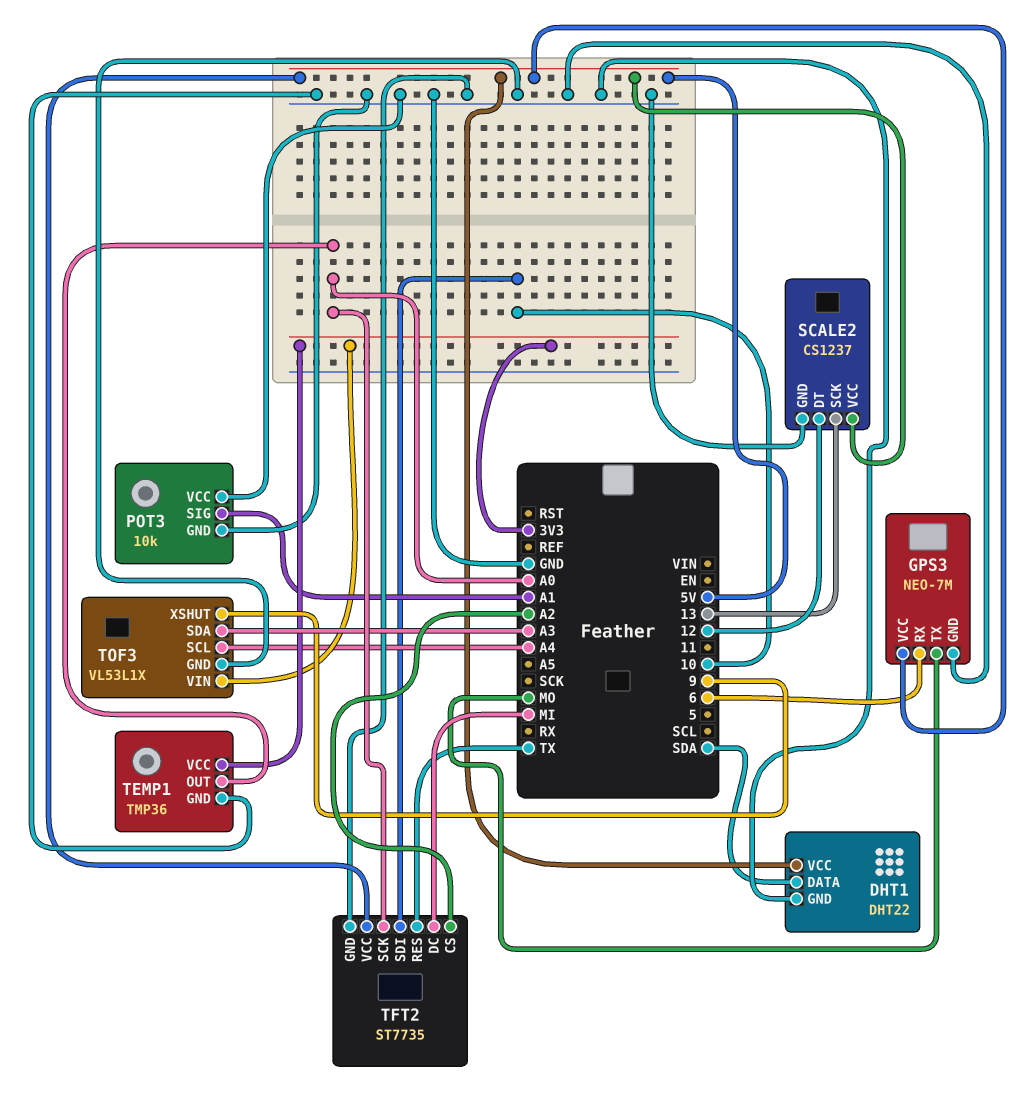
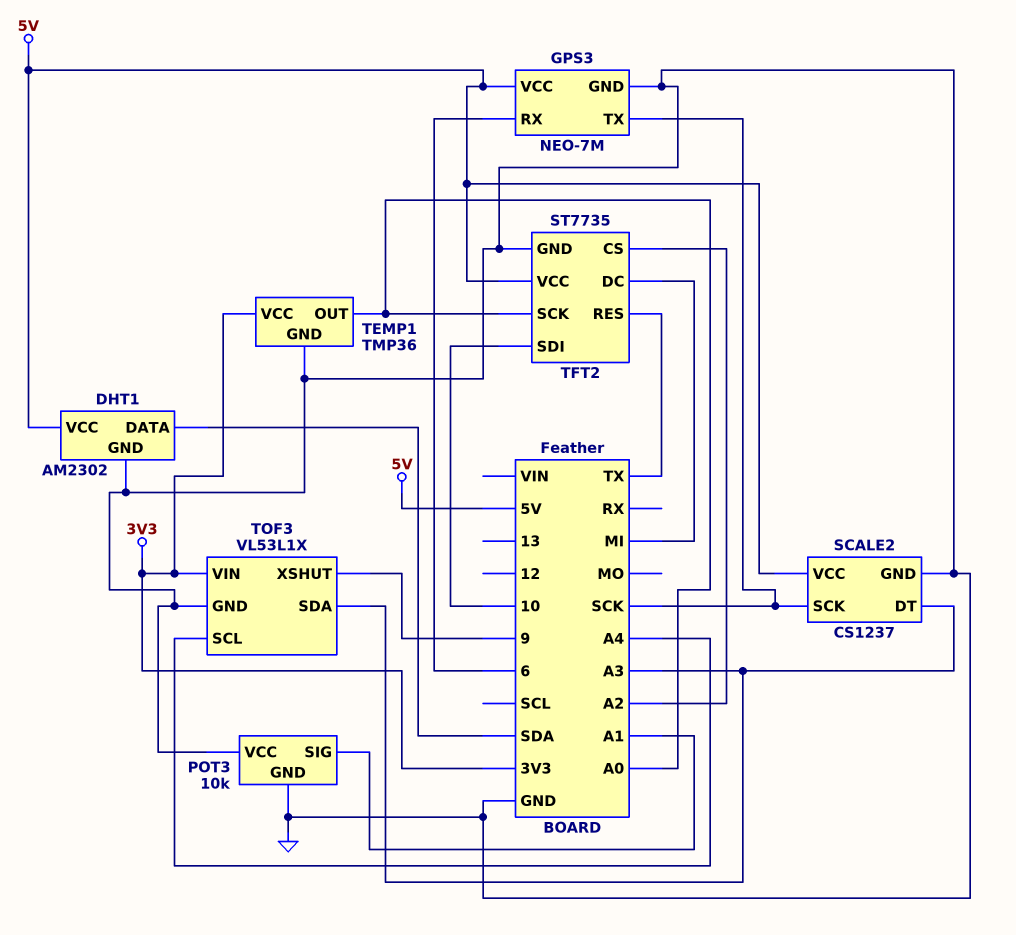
DHT1: DHT22 -> AM2302
GPS3 pin TX: MO -> SCK
SCALE2 pin DT: 12 -> A3
SCALE2 pin SCK: 13 -> SCK

